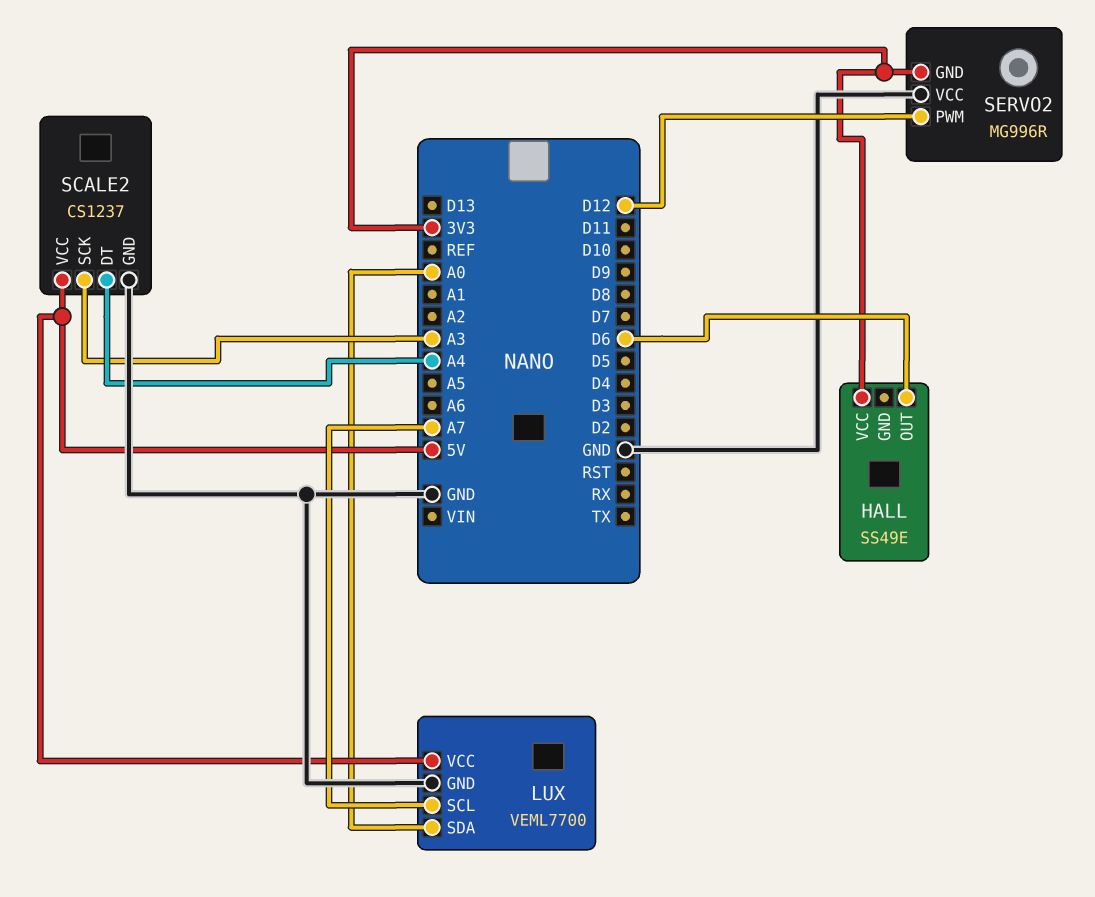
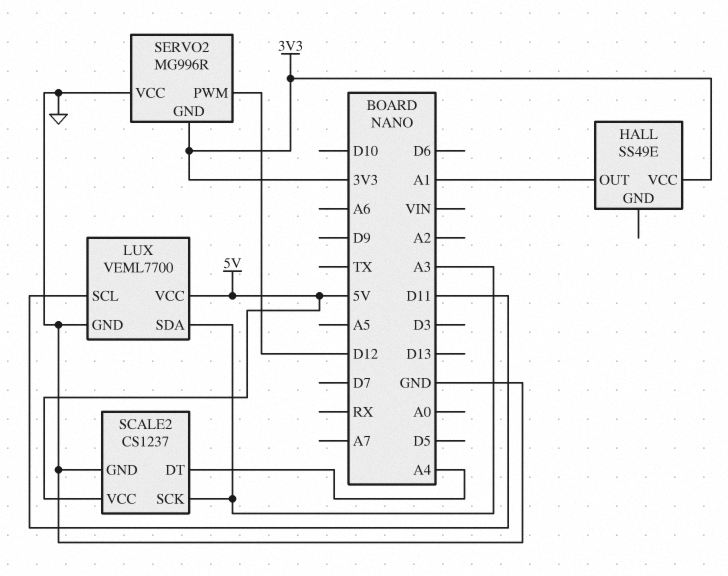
HALL pin OUT: D6 -> A1
LUX pin SCL: A7 -> D11
LUX pin SDA: A0 -> A3

